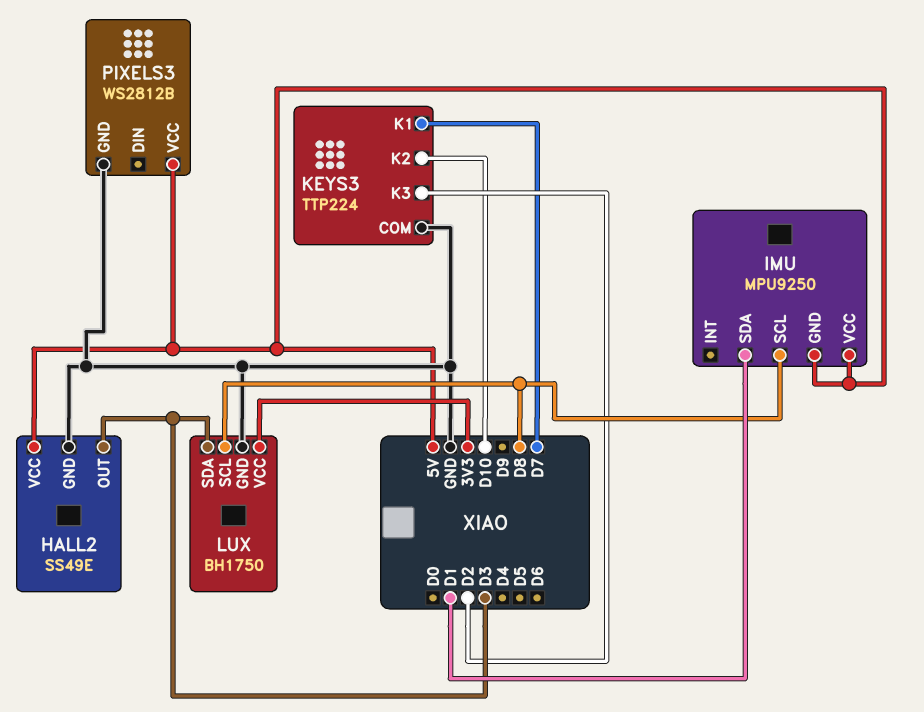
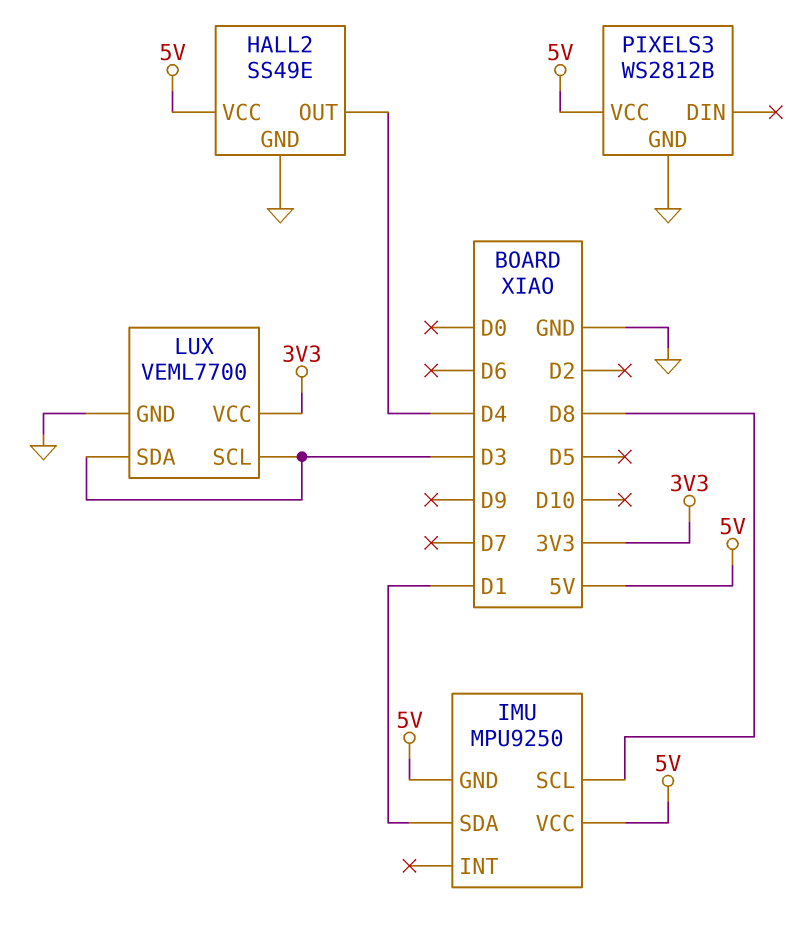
HALL2 pin OUT: D3 -> D4
KEYS3: TTP224 -> none
KEYS3 pin COM: GND -> none
KEYS3 pin K1: D7 -> none
KEYS3 pin K2: D10 -> none
KEYS3 pin K3: D2 -> none
LUX: BH1750 -> VEML7700
LUX pin SCL: D8 -> D3

